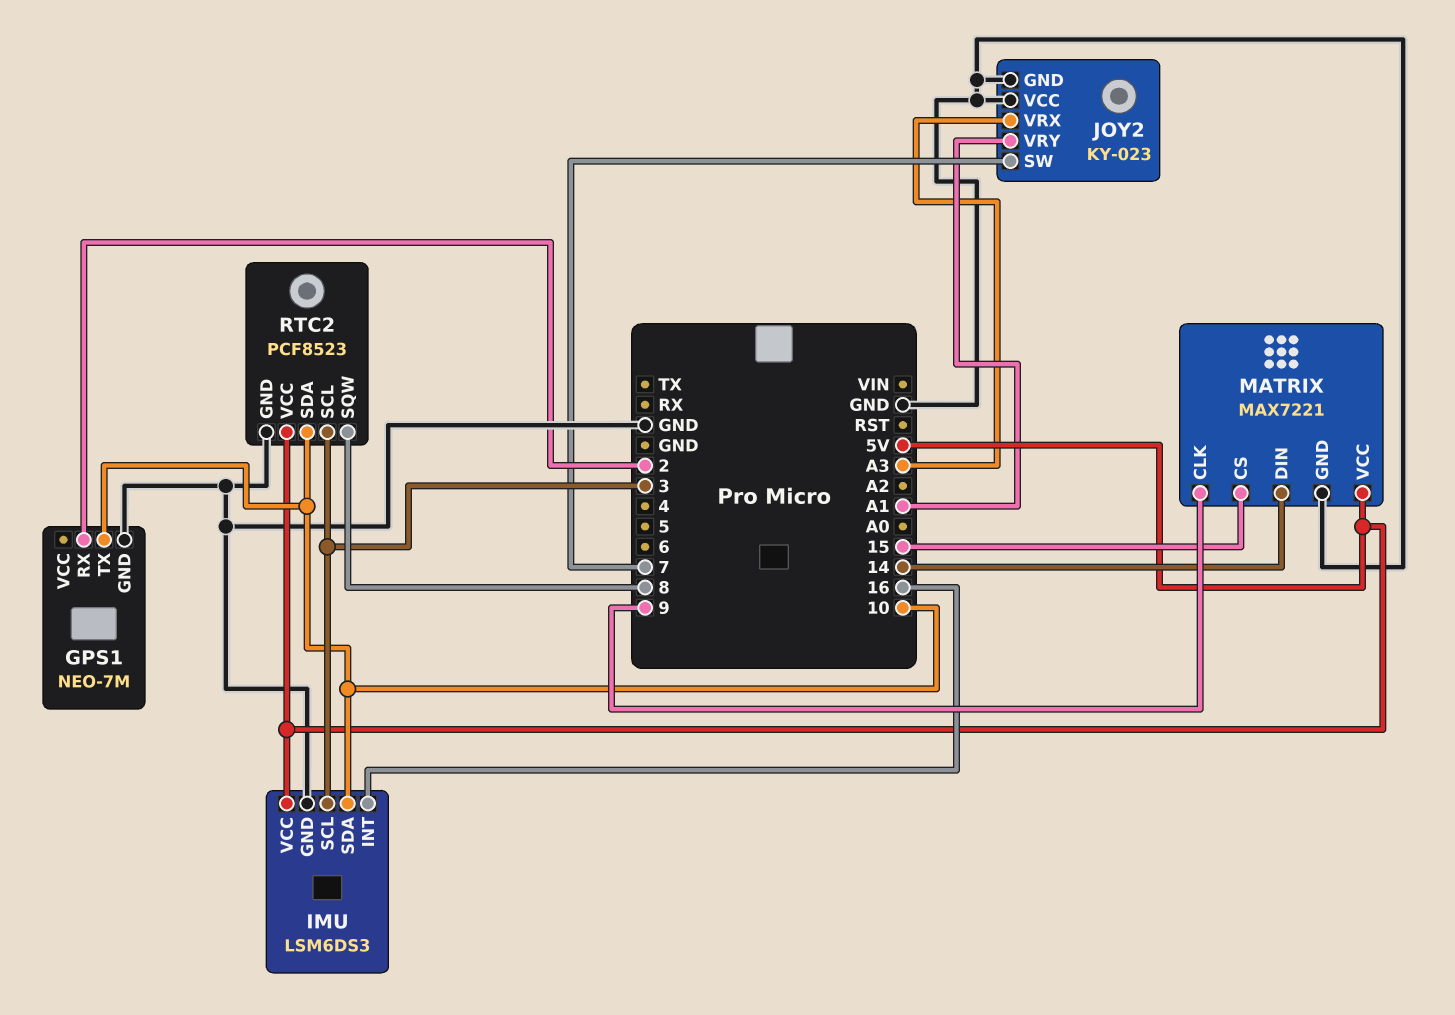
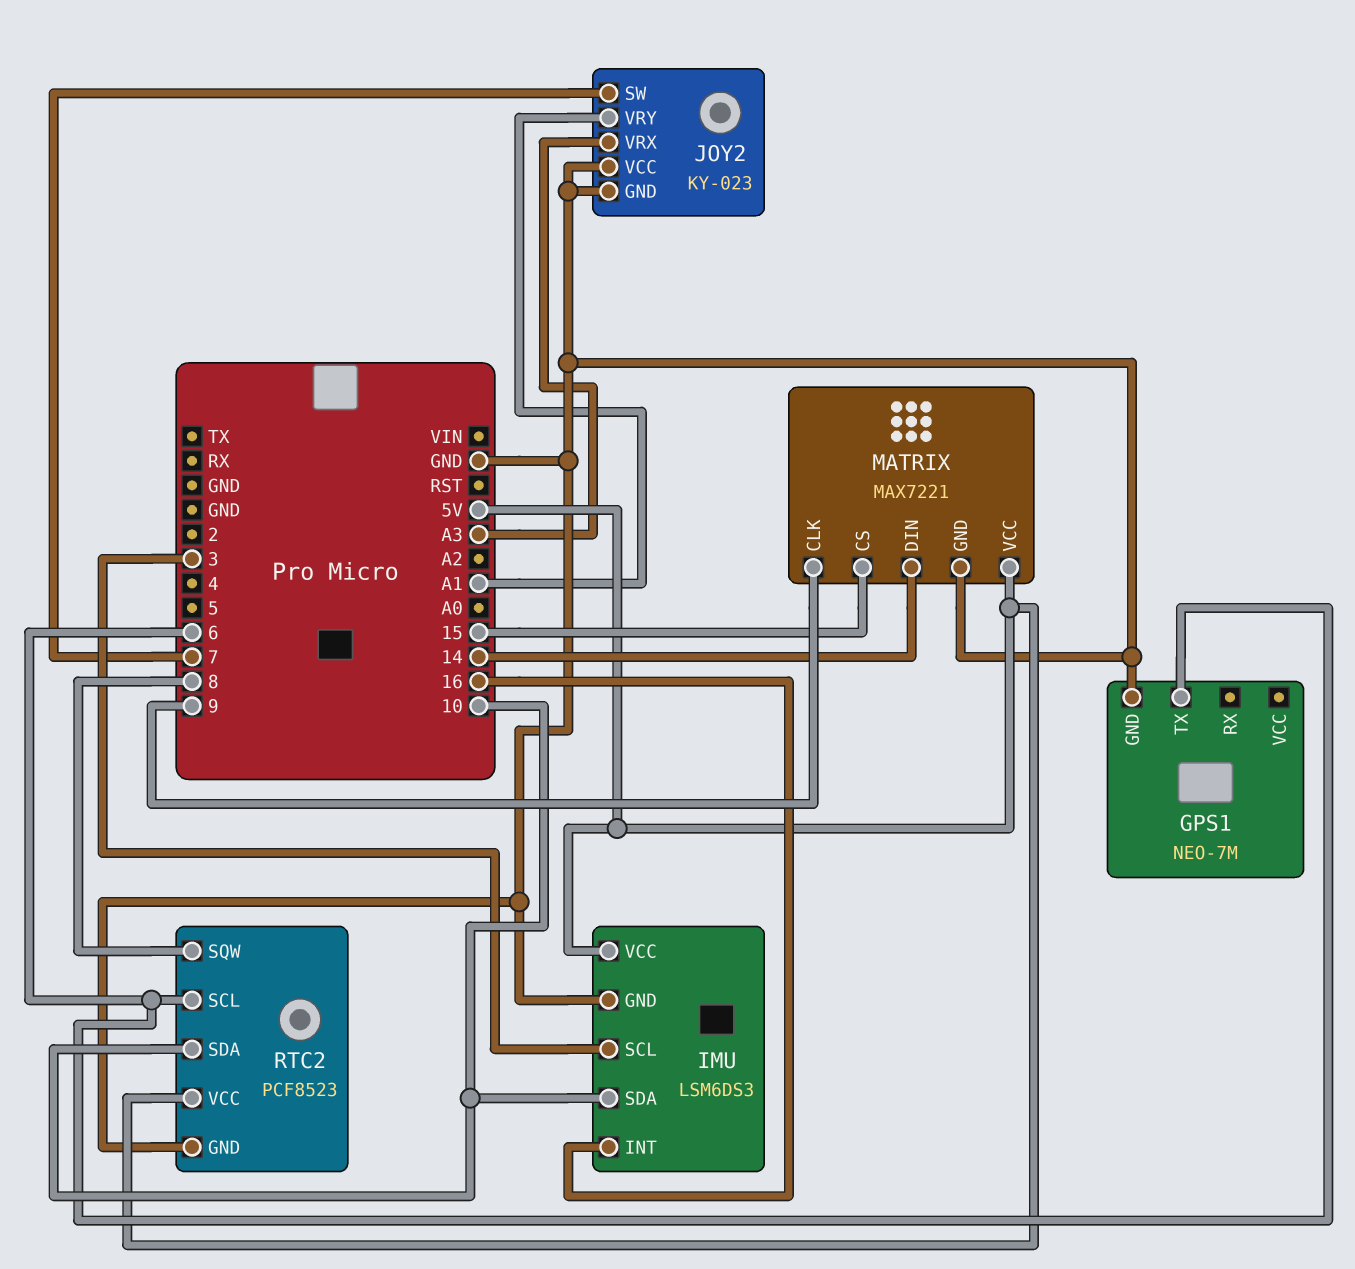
GPS1 pin RX: 2 -> none
GPS1 pin TX: 10 -> 6
RTC2 pin SCL: 3 -> 6

